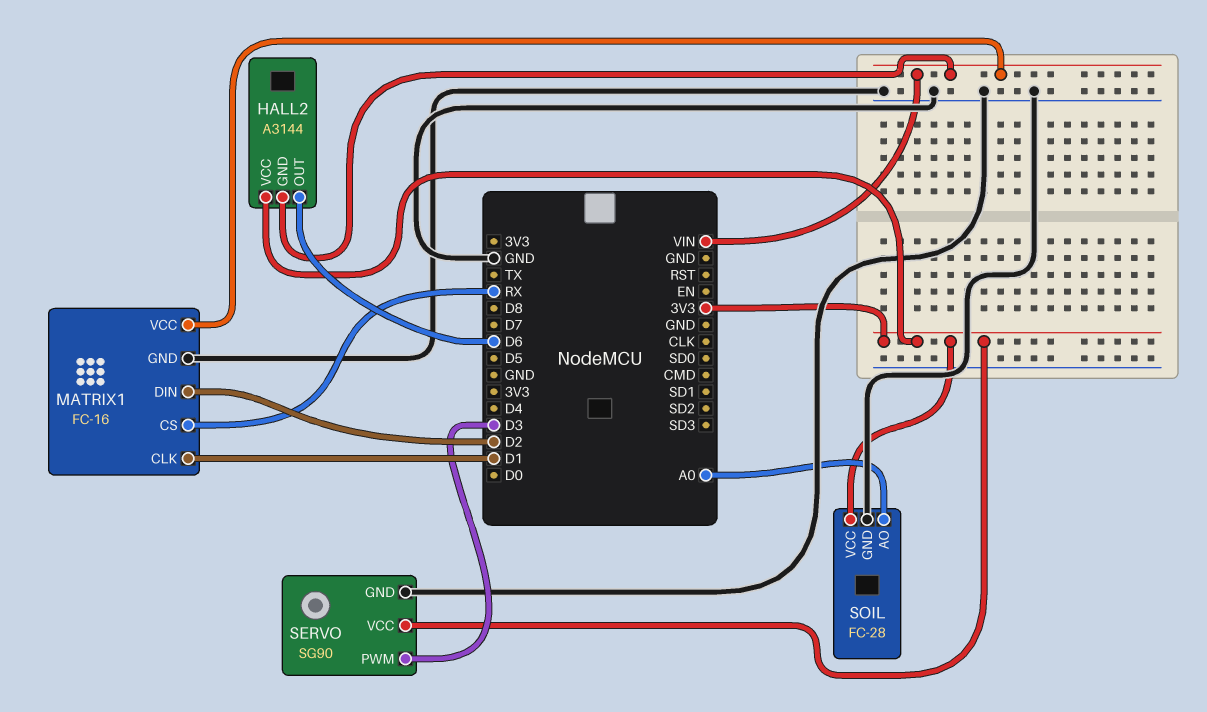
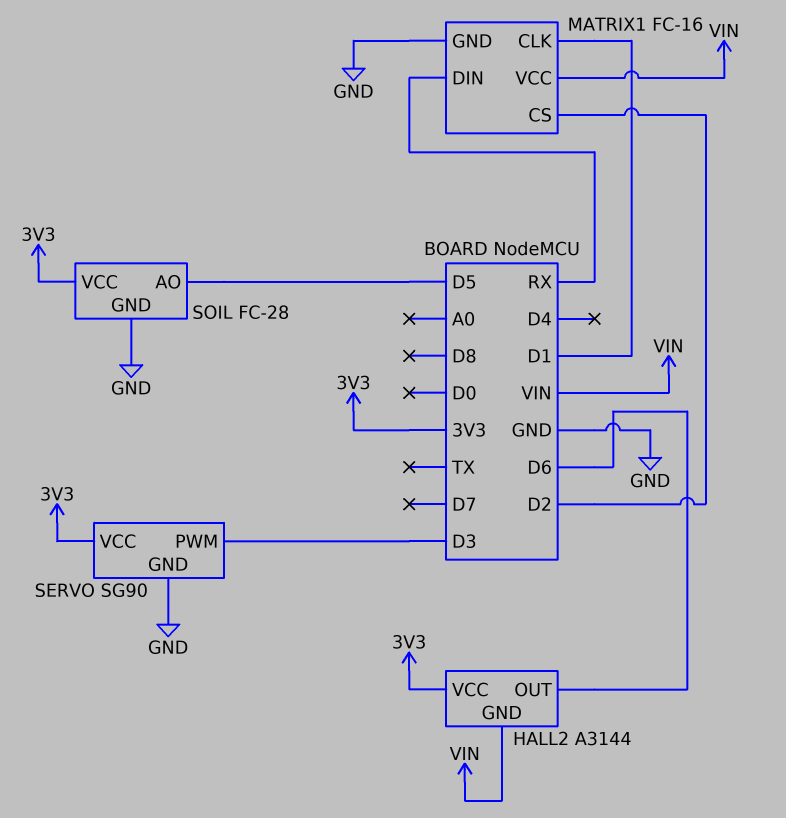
MATRIX1 pin CS: RX -> D2
MATRIX1 pin DIN: D2 -> RX
SOIL pin AO: A0 -> D5

